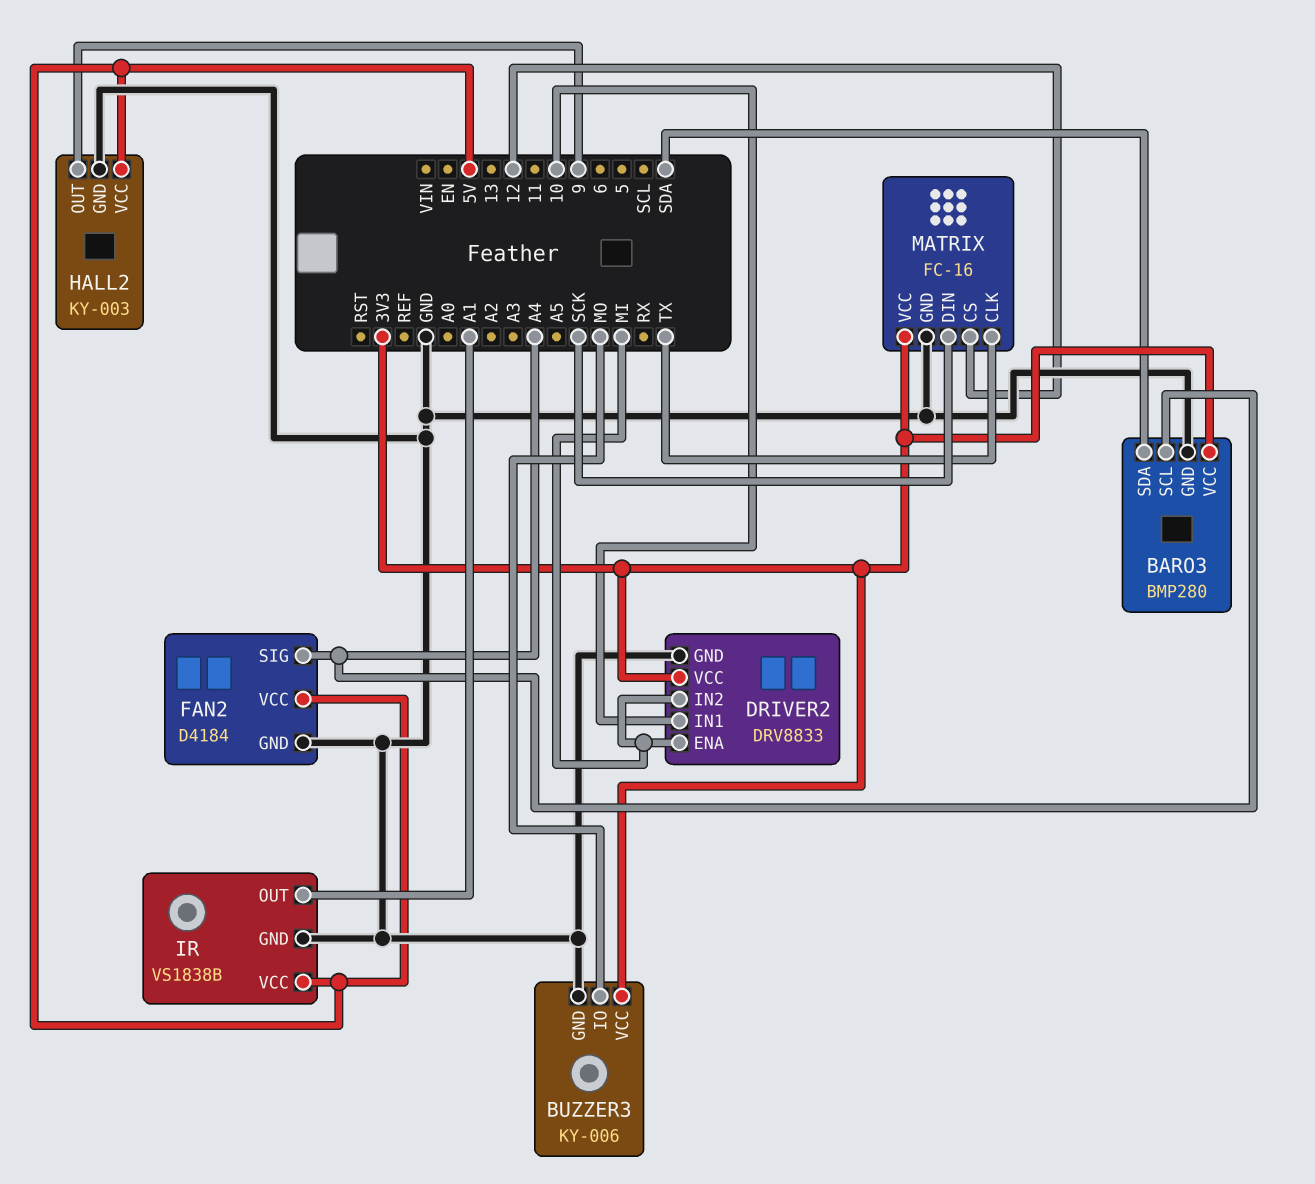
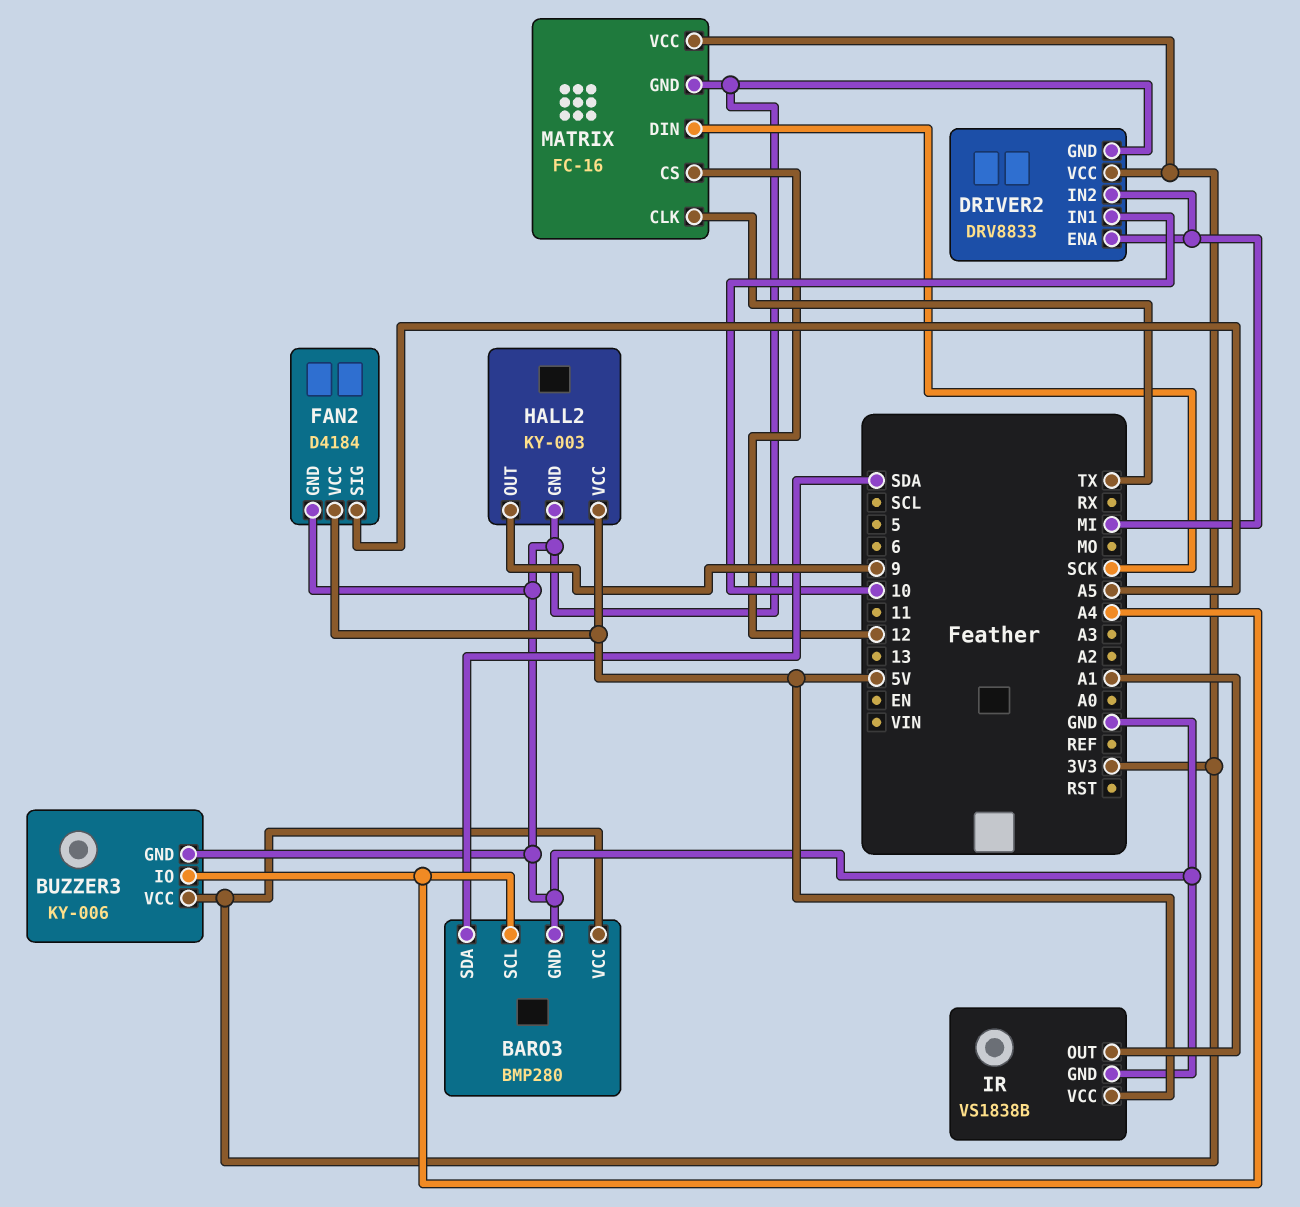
BUZZER3 pin IO: MO -> A4
FAN2 pin SIG: A4 -> A5

